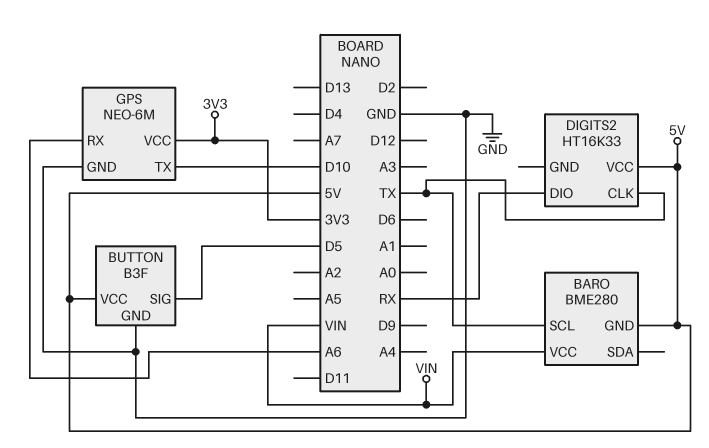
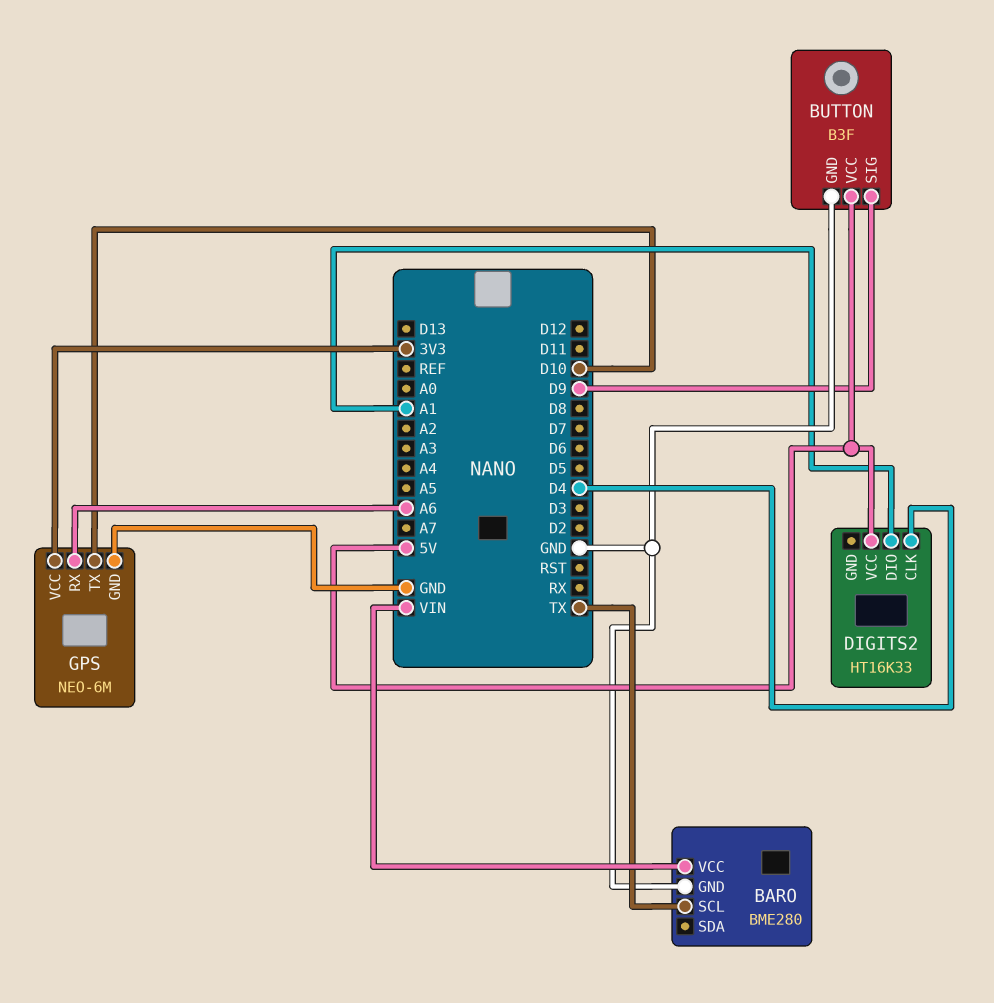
BARO pin GND: 5V -> GND
BUTTON pin SIG: D5 -> D9
DIGITS2 pin CLK: TX -> D4
DIGITS2 pin DIO: RX -> A1

